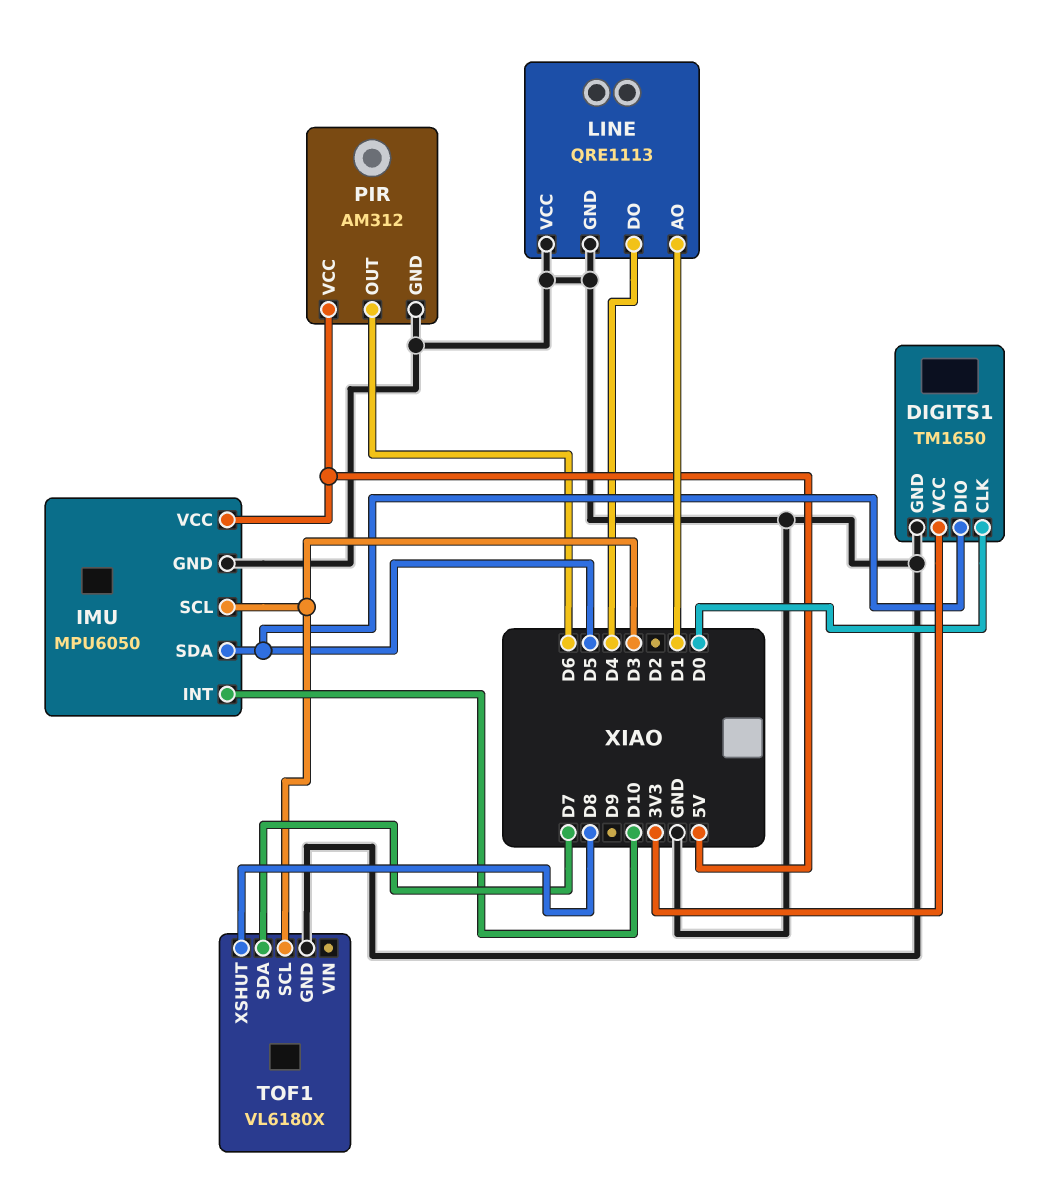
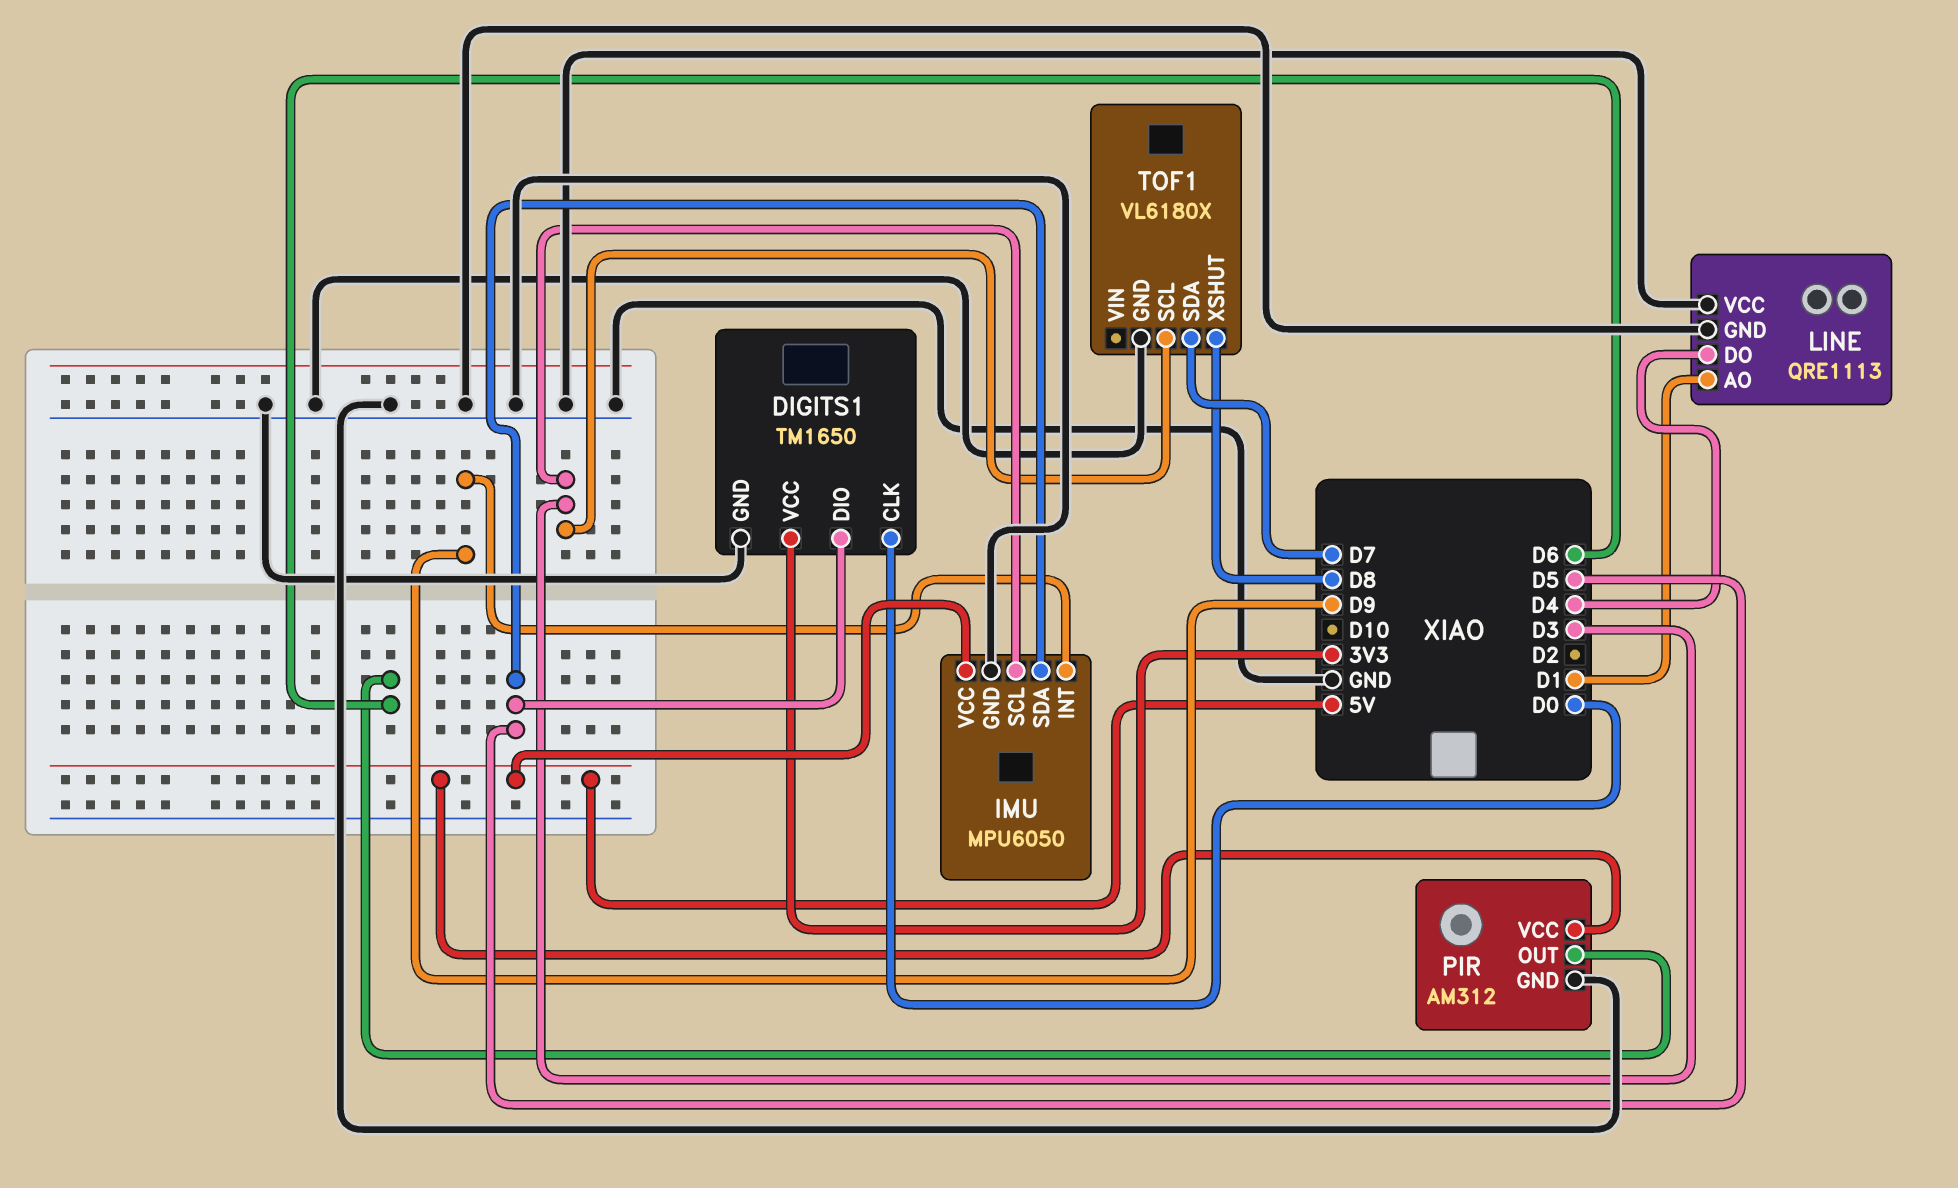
IMU pin INT: D10 -> D9

